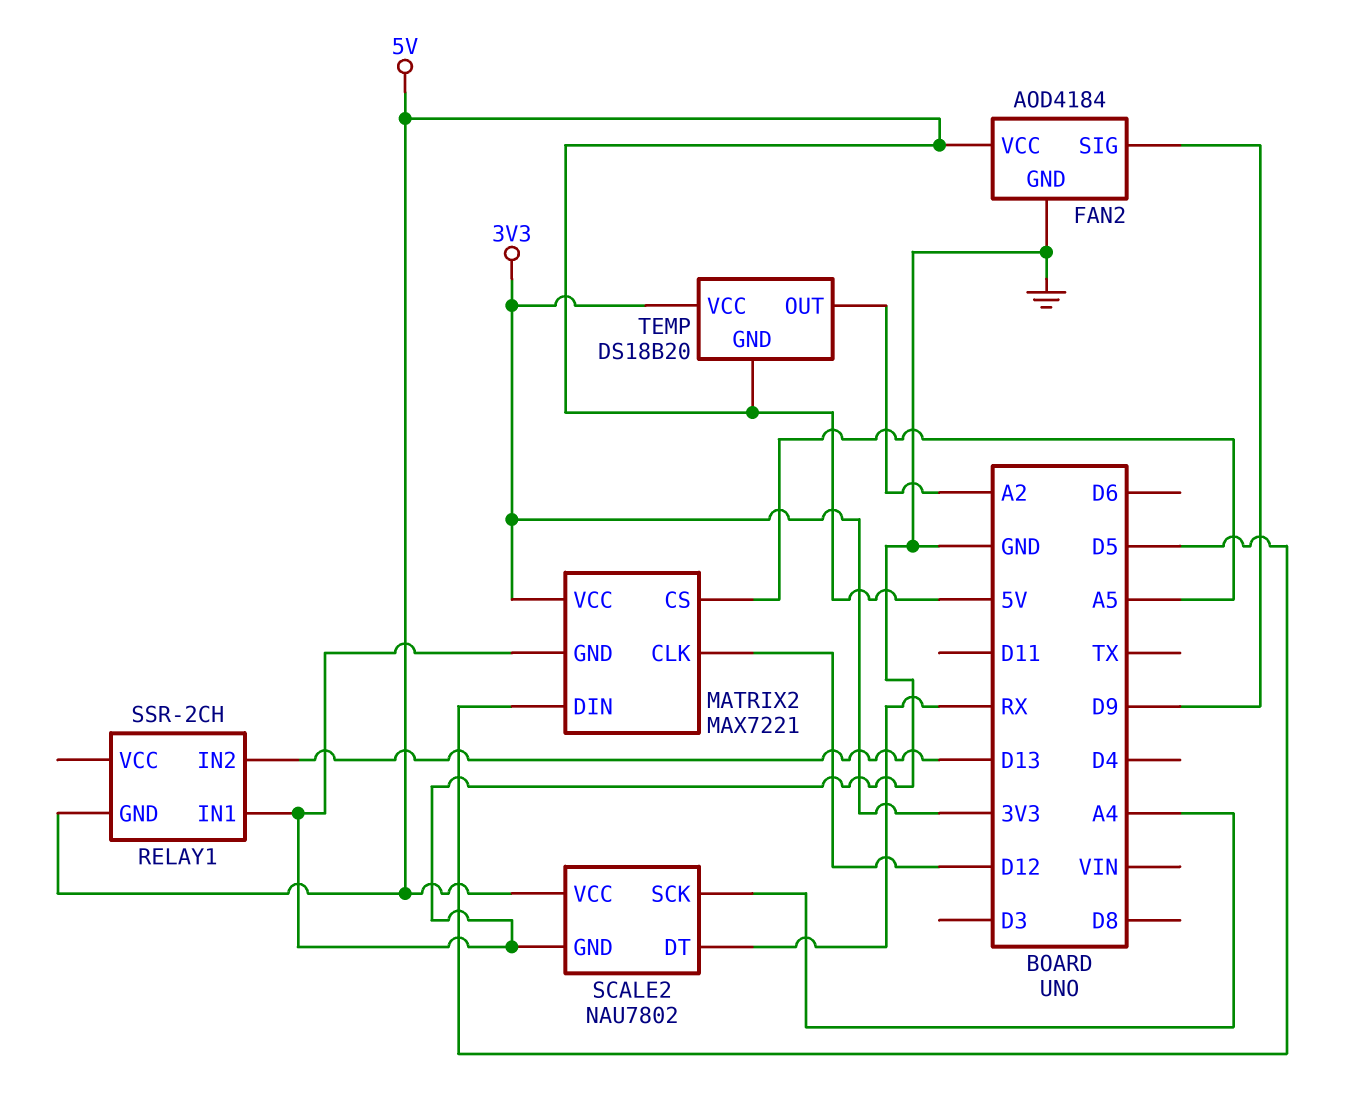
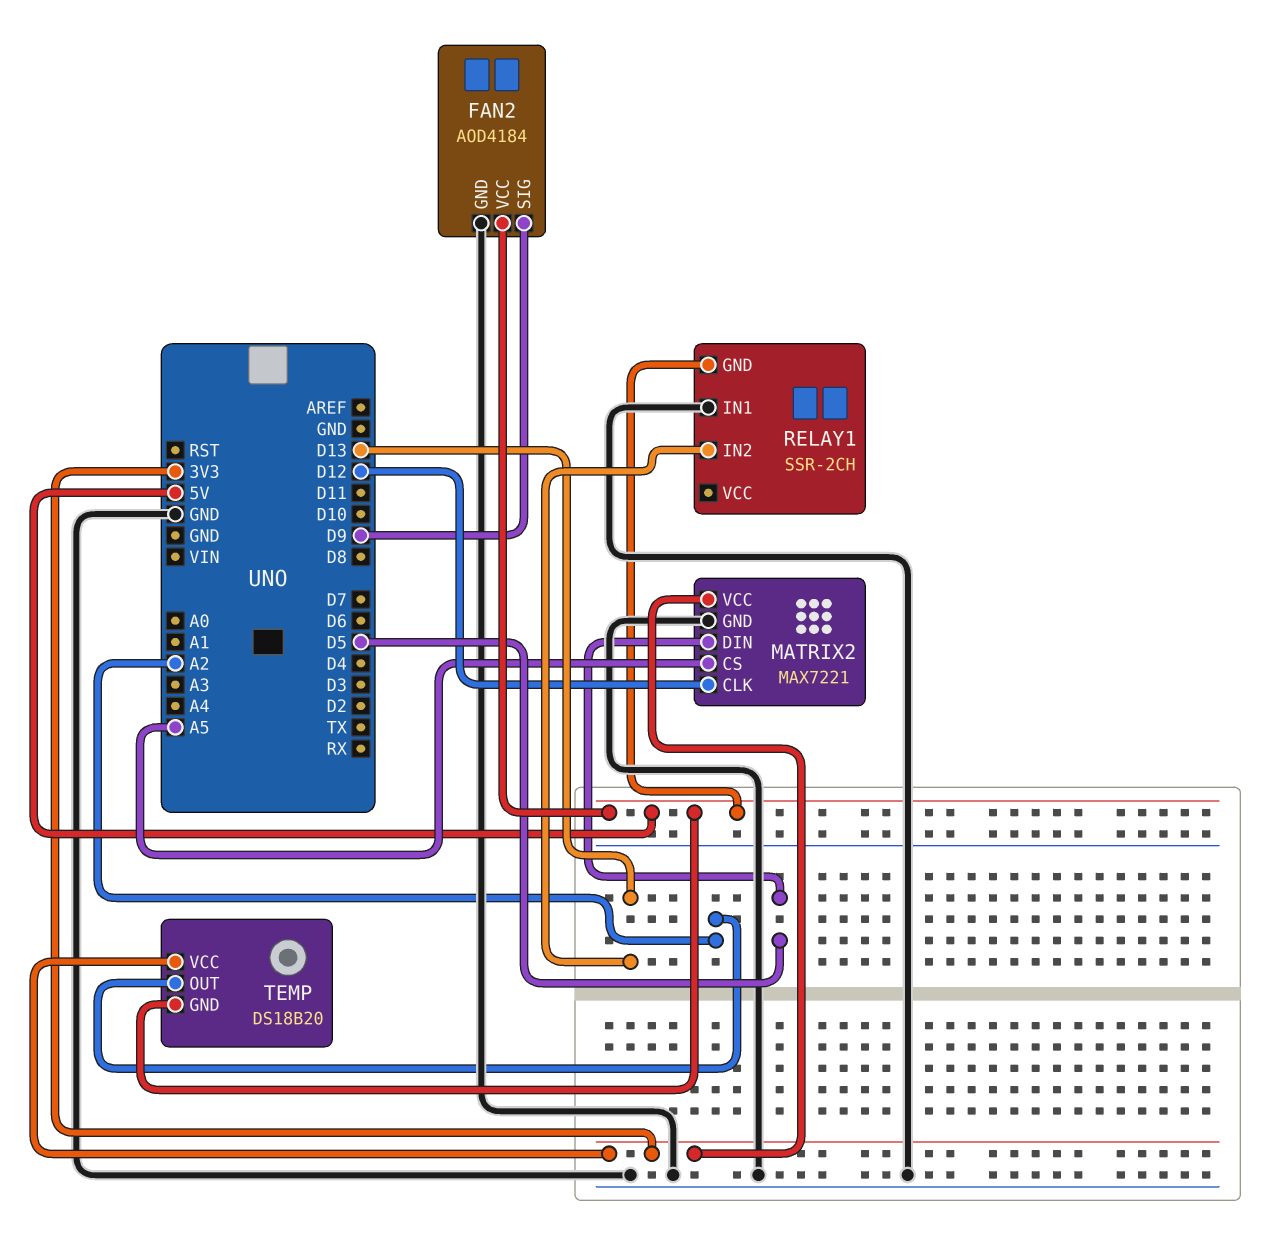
SCALE2: NAU7802 -> none
SCALE2 pin DT: RX -> none
SCALE2 pin GND: GND -> none
SCALE2 pin SCK: A4 -> none
SCALE2 pin VCC: 5V -> none

